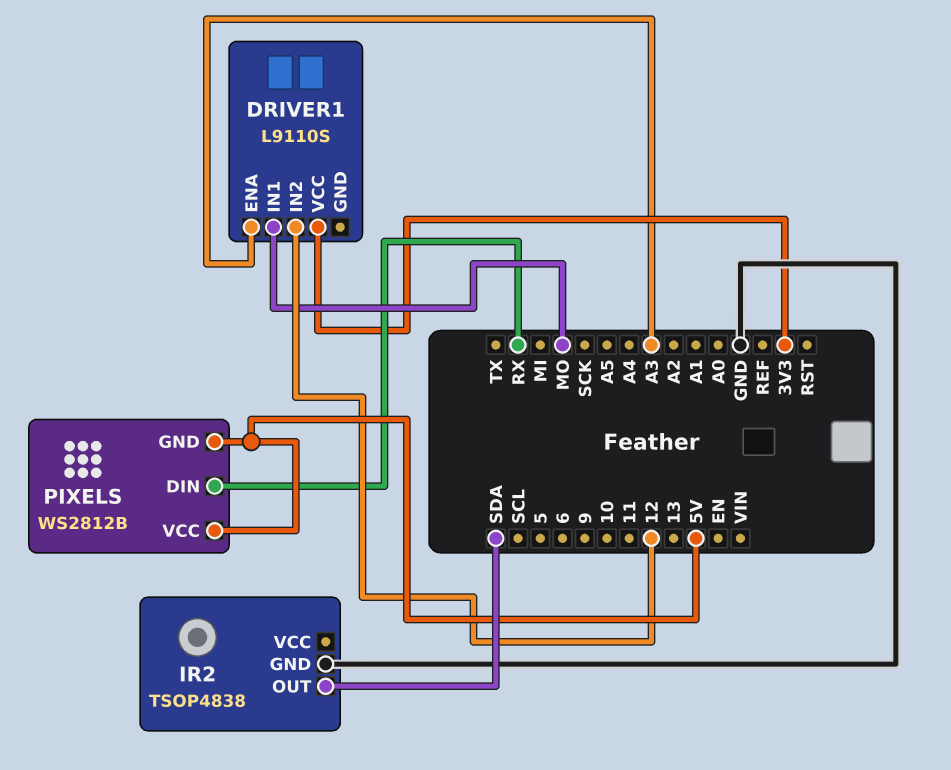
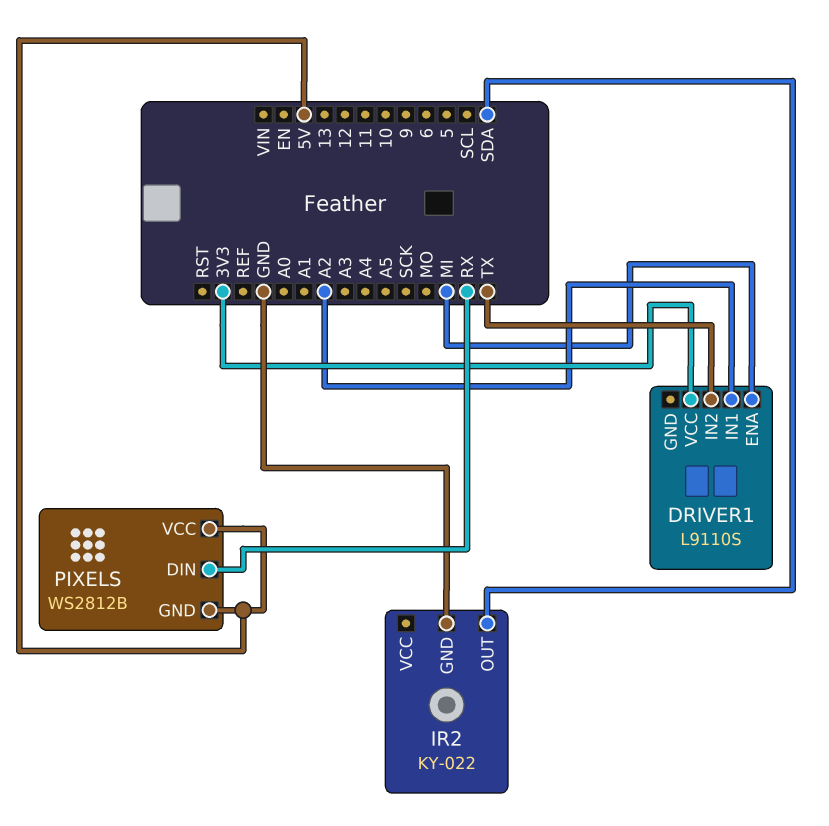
DRIVER1 pin ENA: A3 -> MI
DRIVER1 pin IN1: MO -> A2
DRIVER1 pin IN2: 12 -> TX
IR2: TSOP4838 -> KY-022

